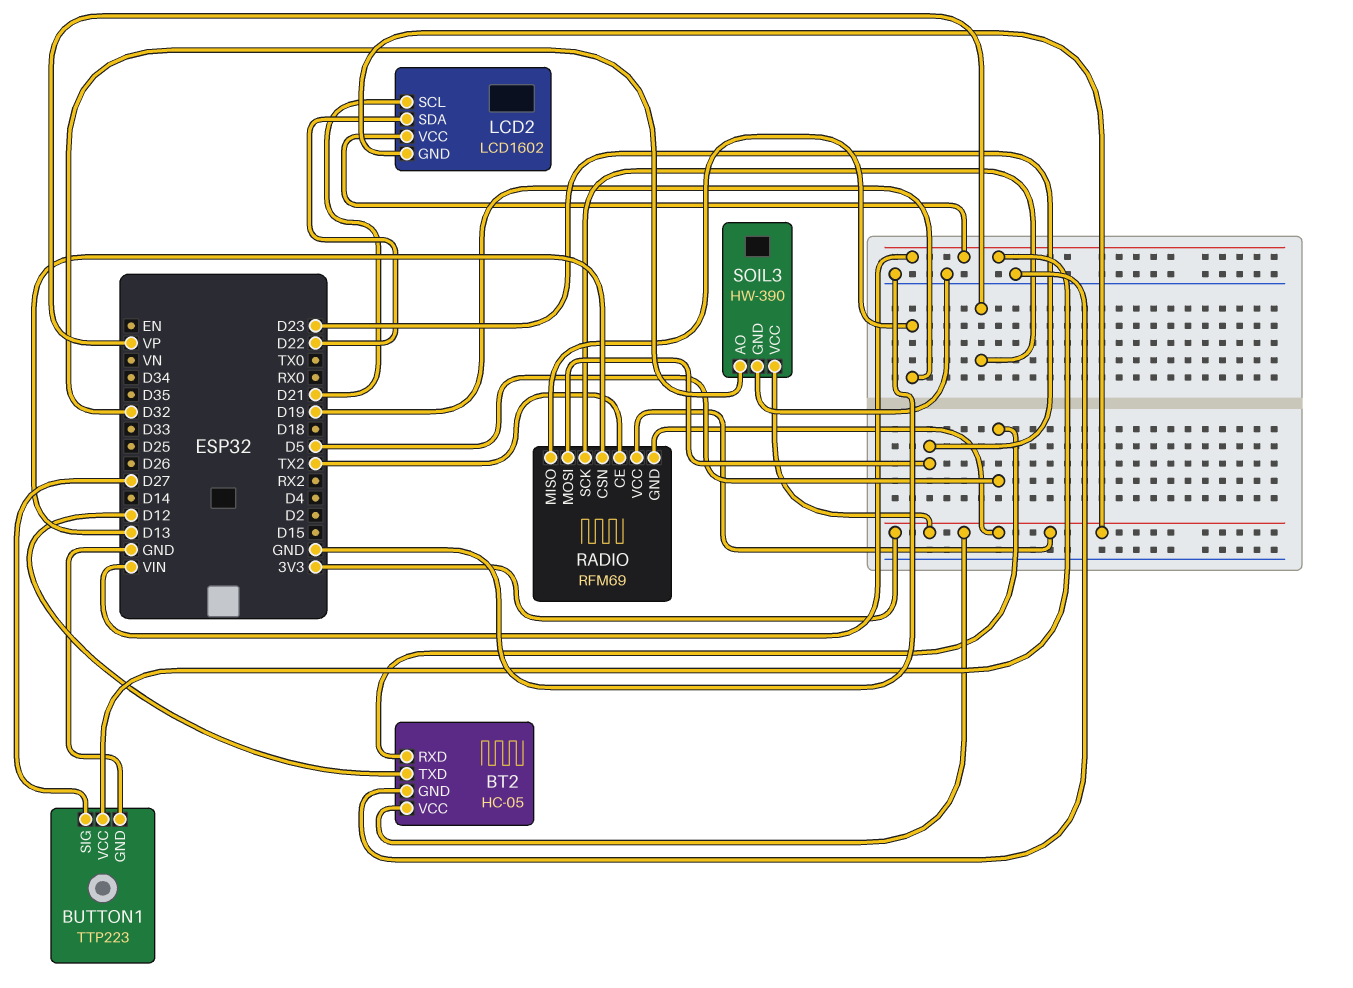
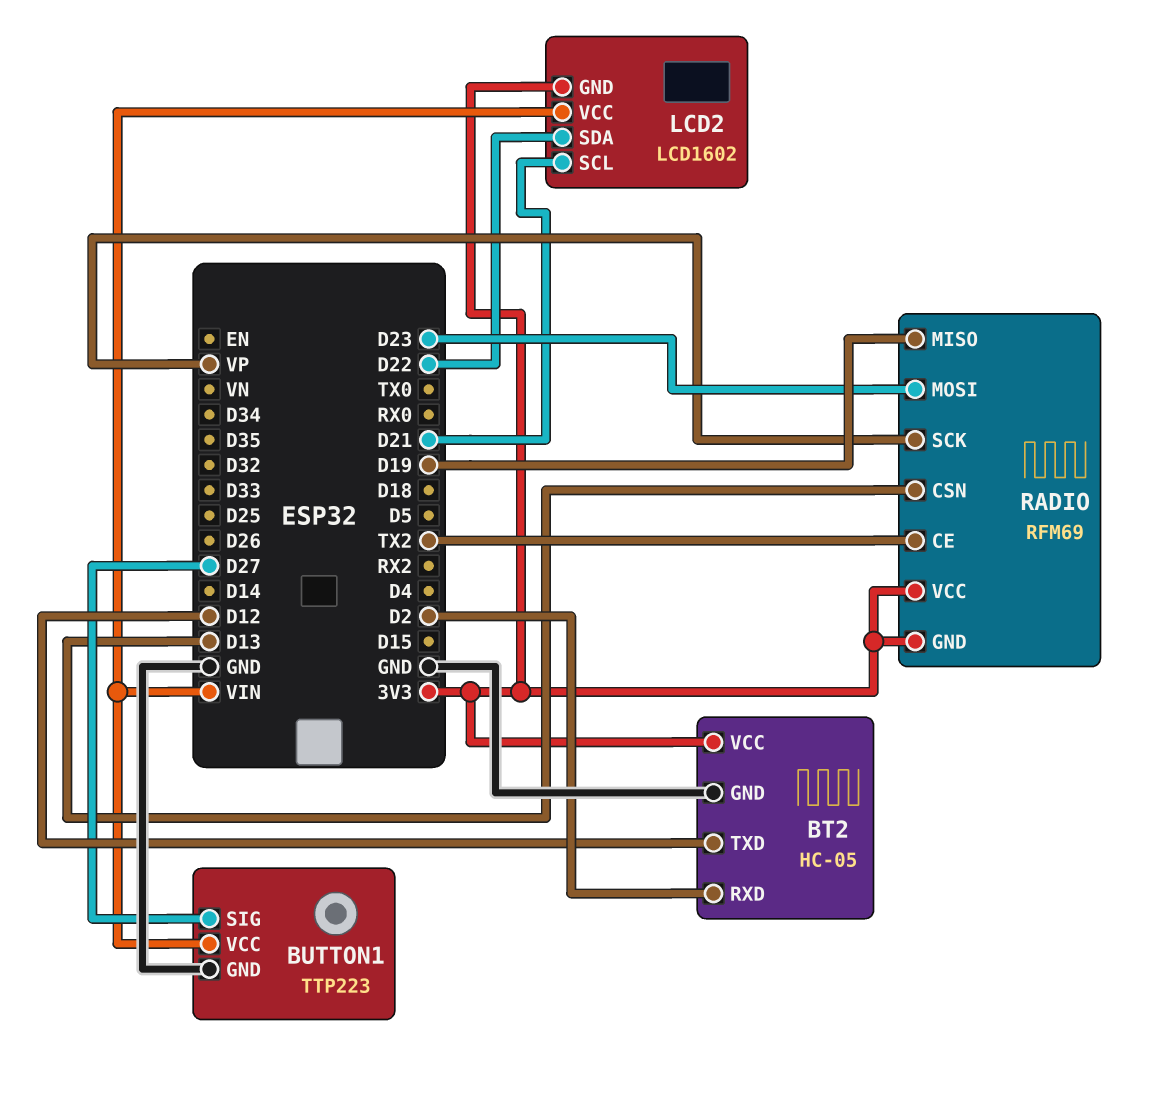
BT2 pin RXD: D5 -> D2
SOIL3: HW-390 -> none
SOIL3 pin AO: D32 -> none
SOIL3 pin GND: GND -> none
SOIL3 pin VCC: 3V3 -> none

